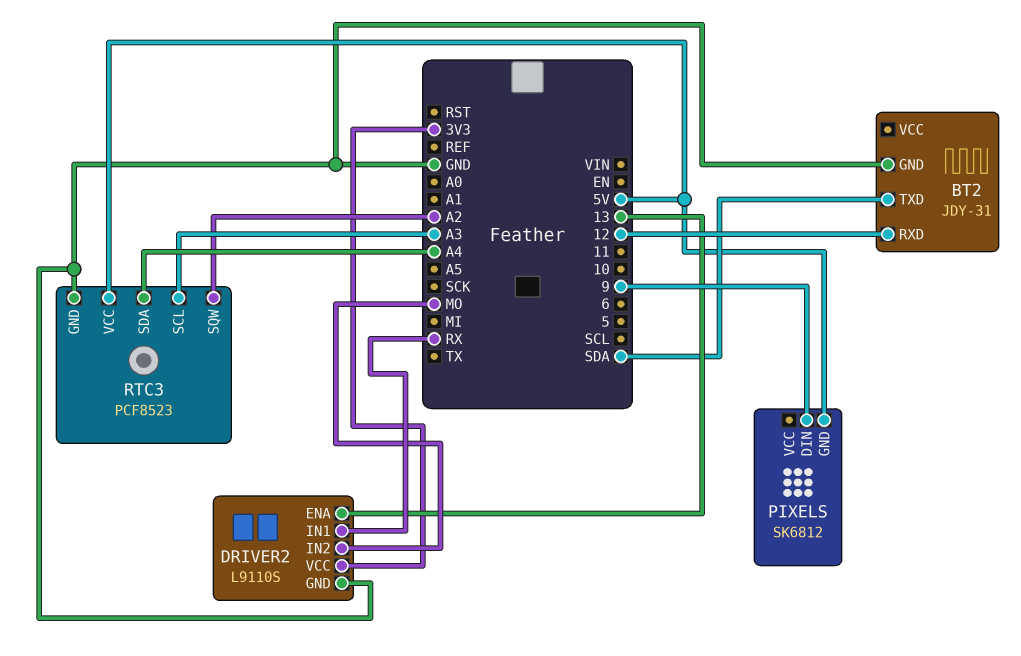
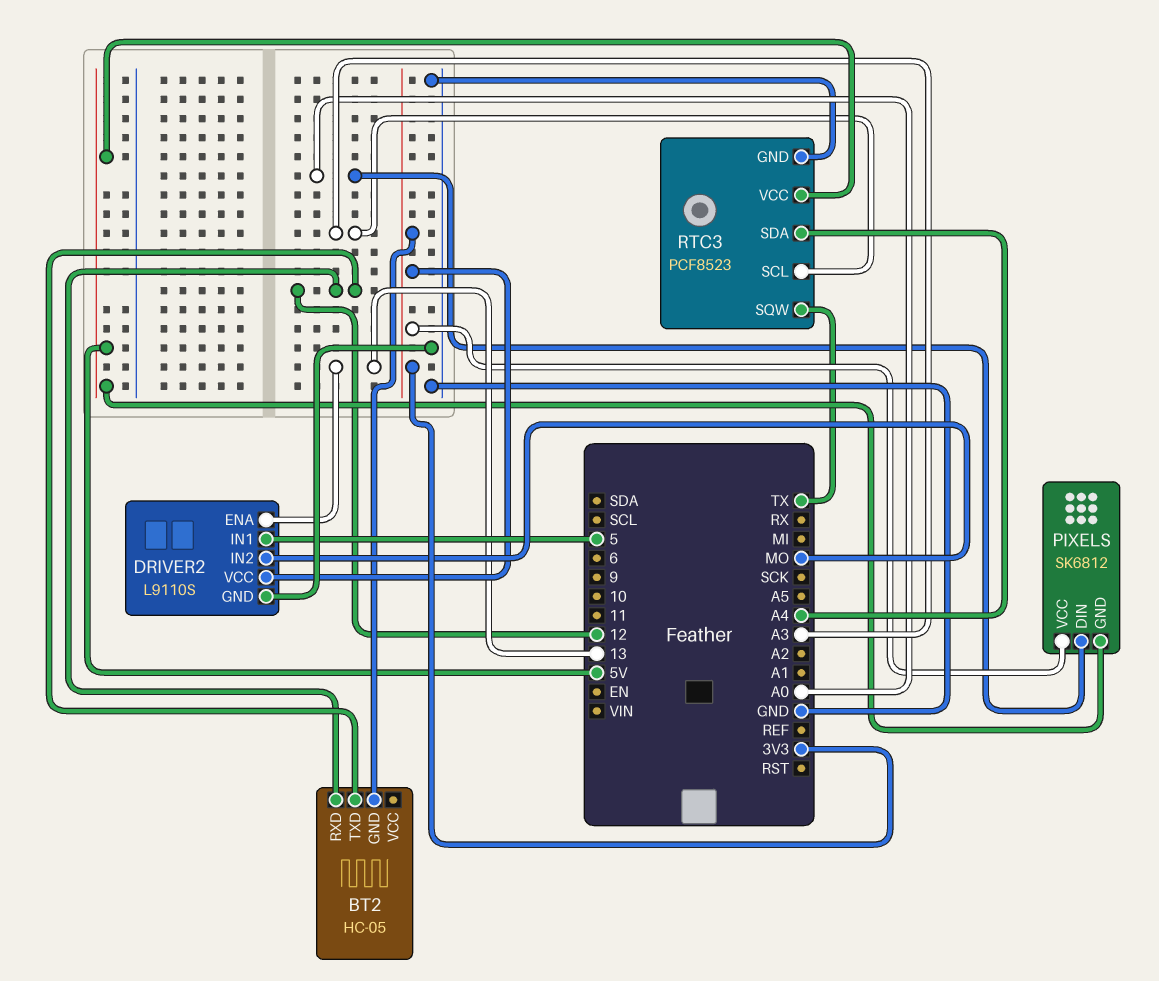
BT2: JDY-31 -> HC-05
BT2 pin GND: GND -> 3V3
BT2 pin TXD: SDA -> 12
DRIVER2 pin IN1: RX -> 5
PIXELS pin DIN: 9 -> A0
PIXELS pin VCC: none -> 3V3
RTC3 pin SQW: A2 -> TX

